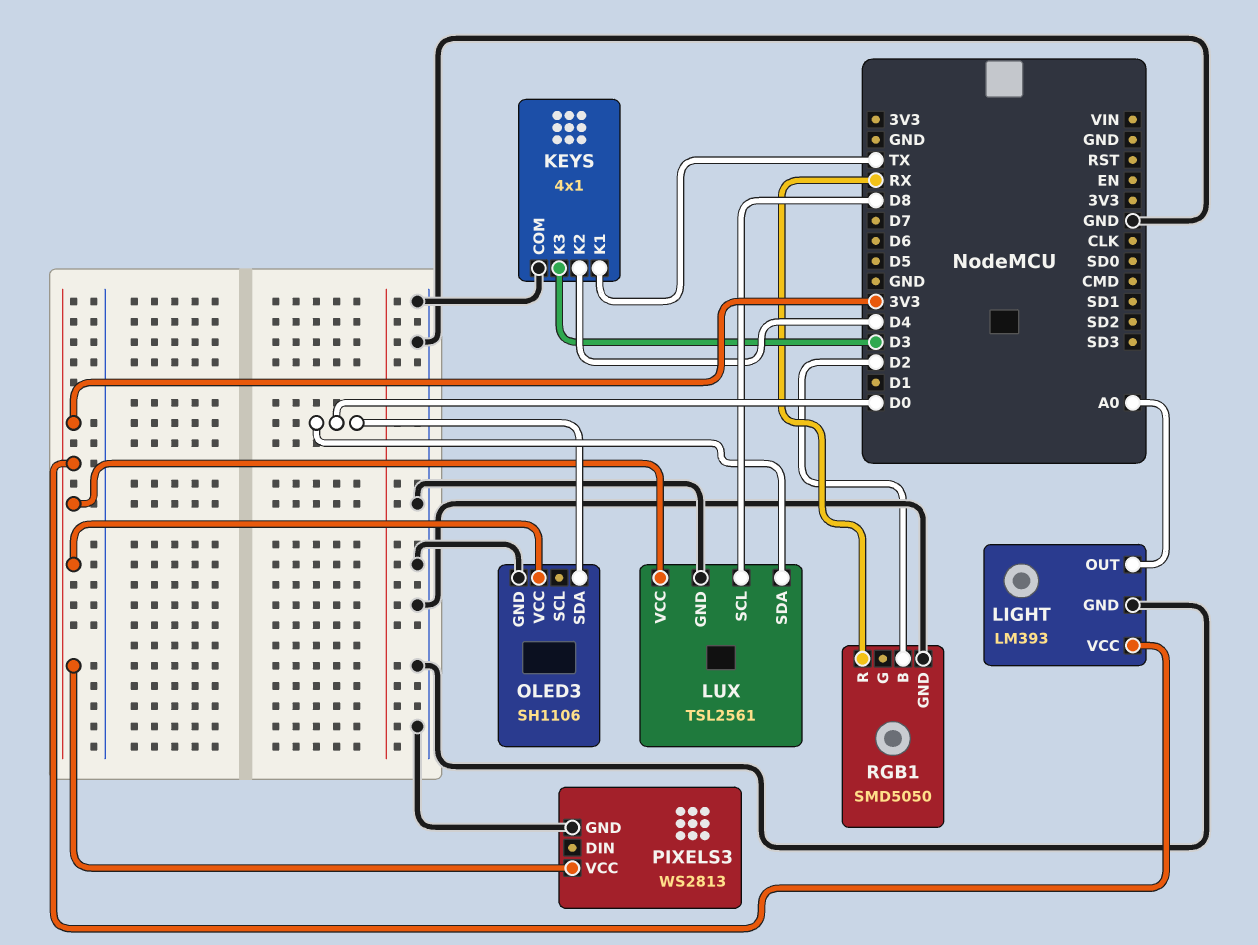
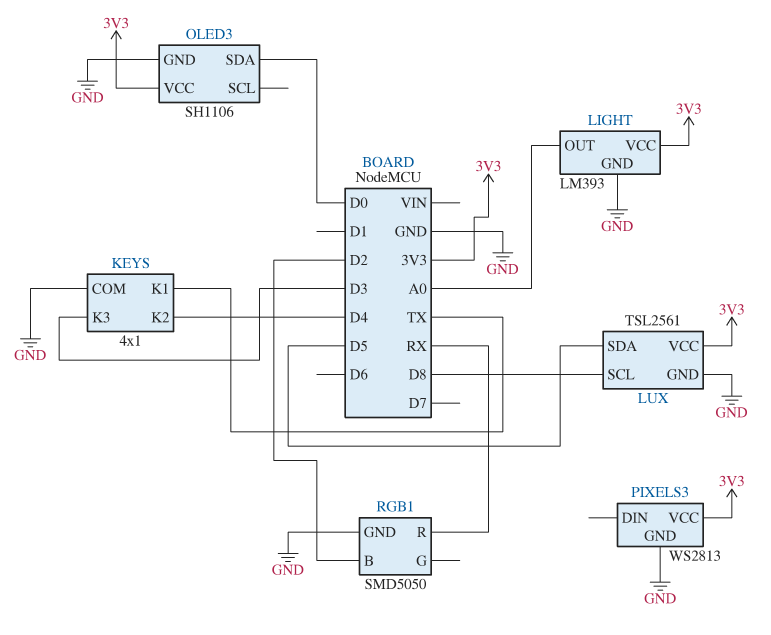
LUX pin SDA: D0 -> D5

